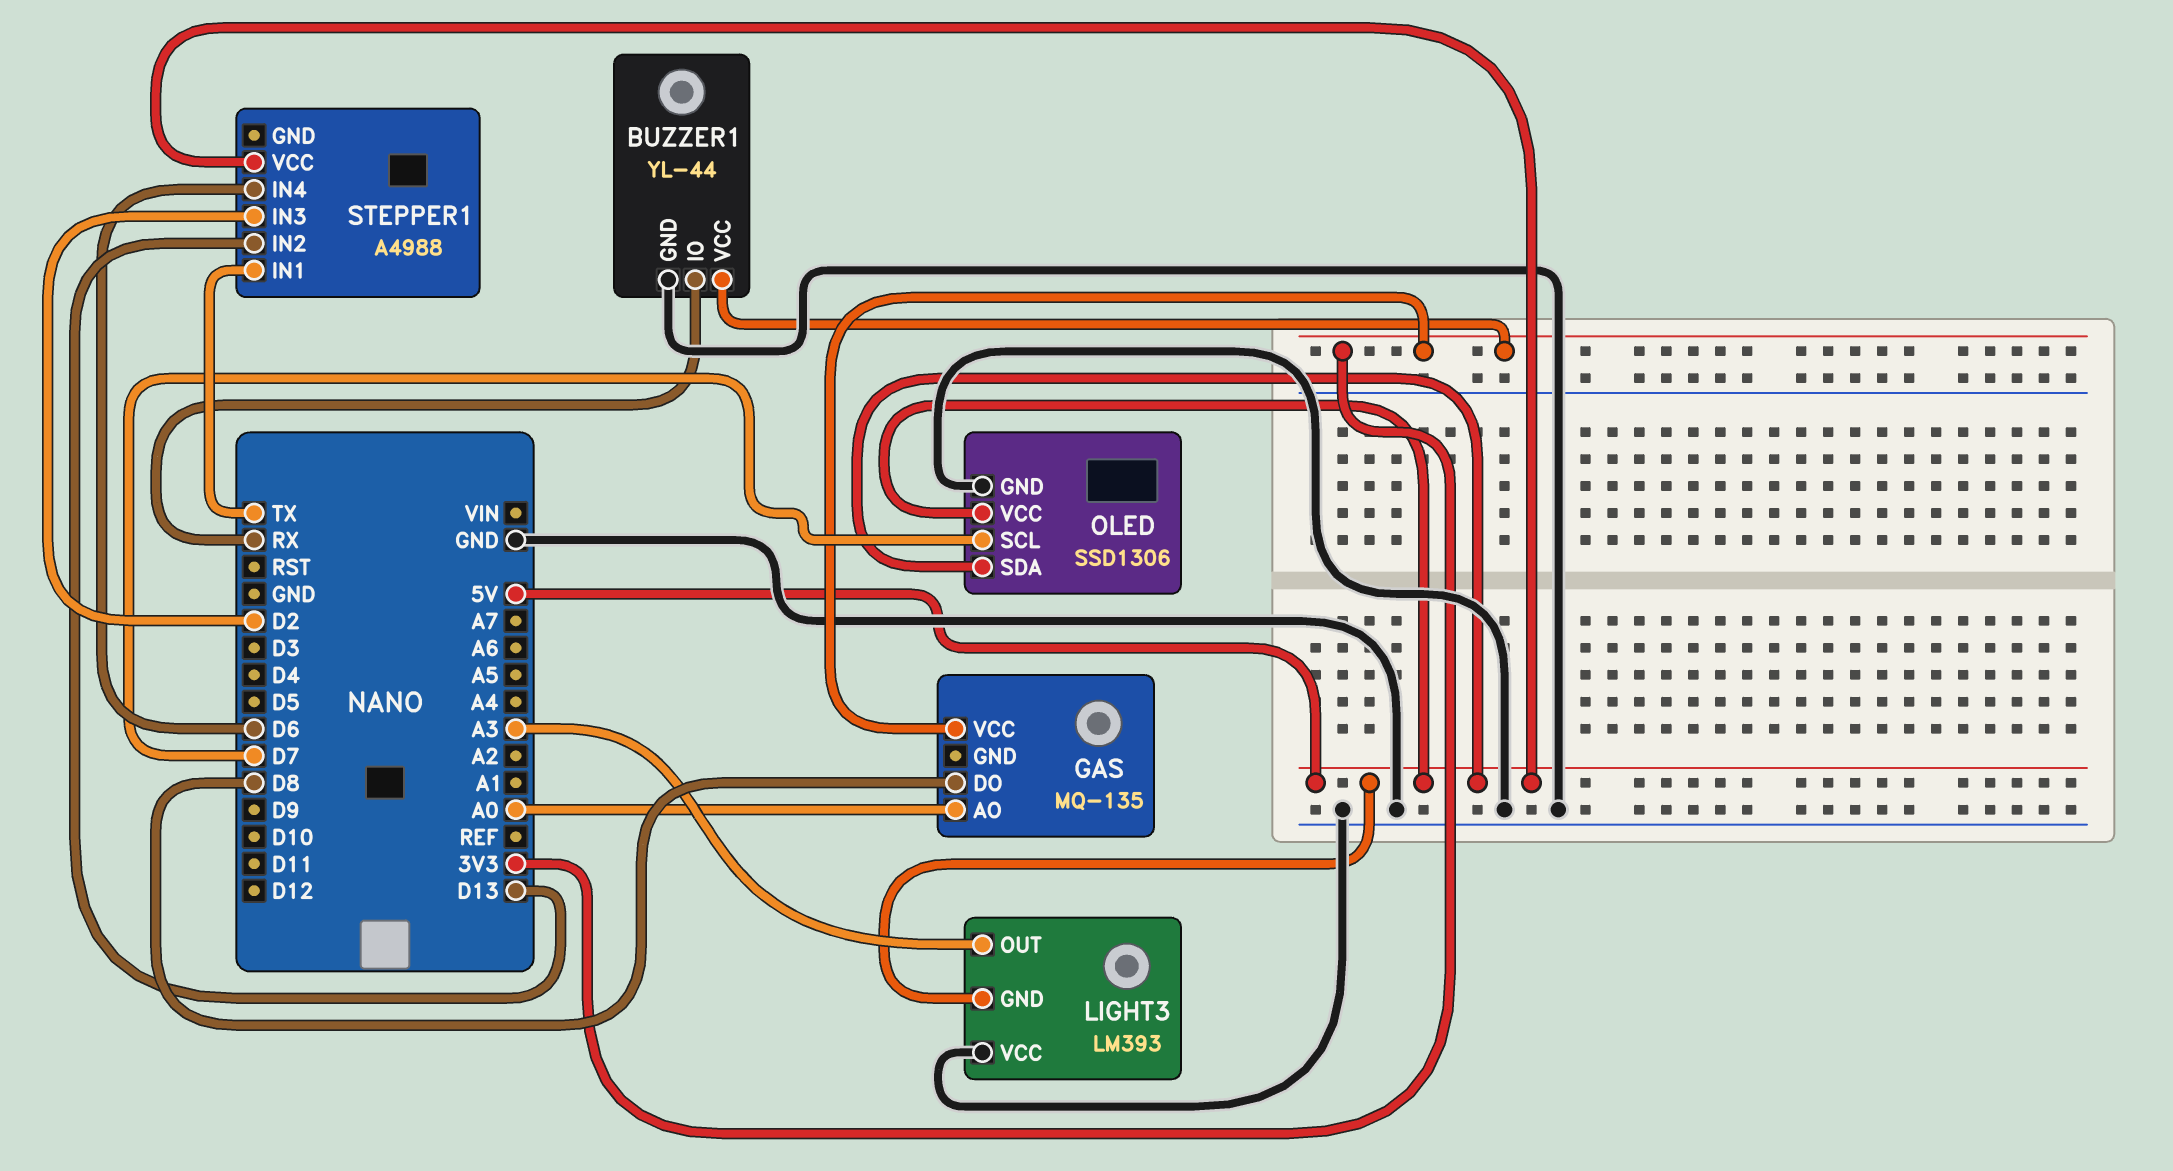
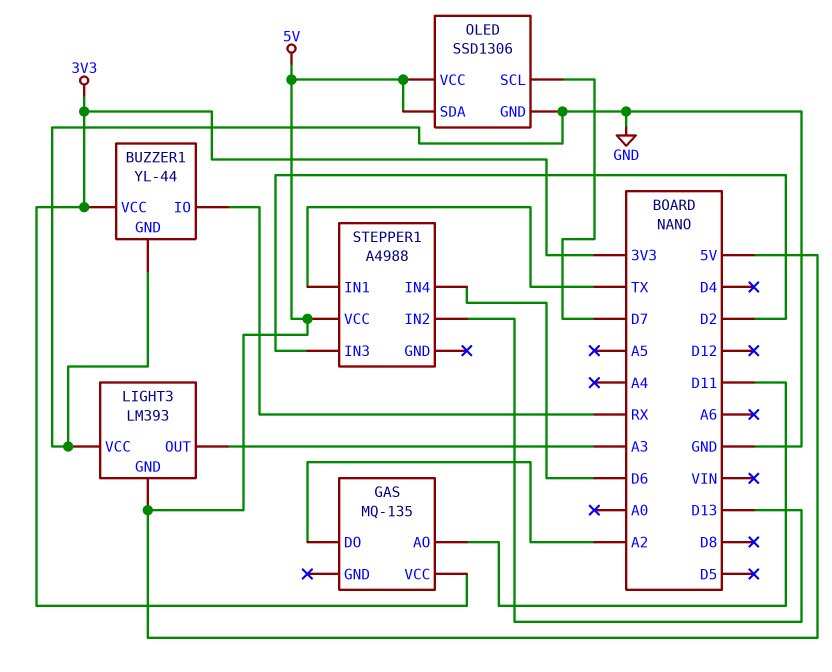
GAS pin AO: A0 -> D11
GAS pin DO: D8 -> A2

